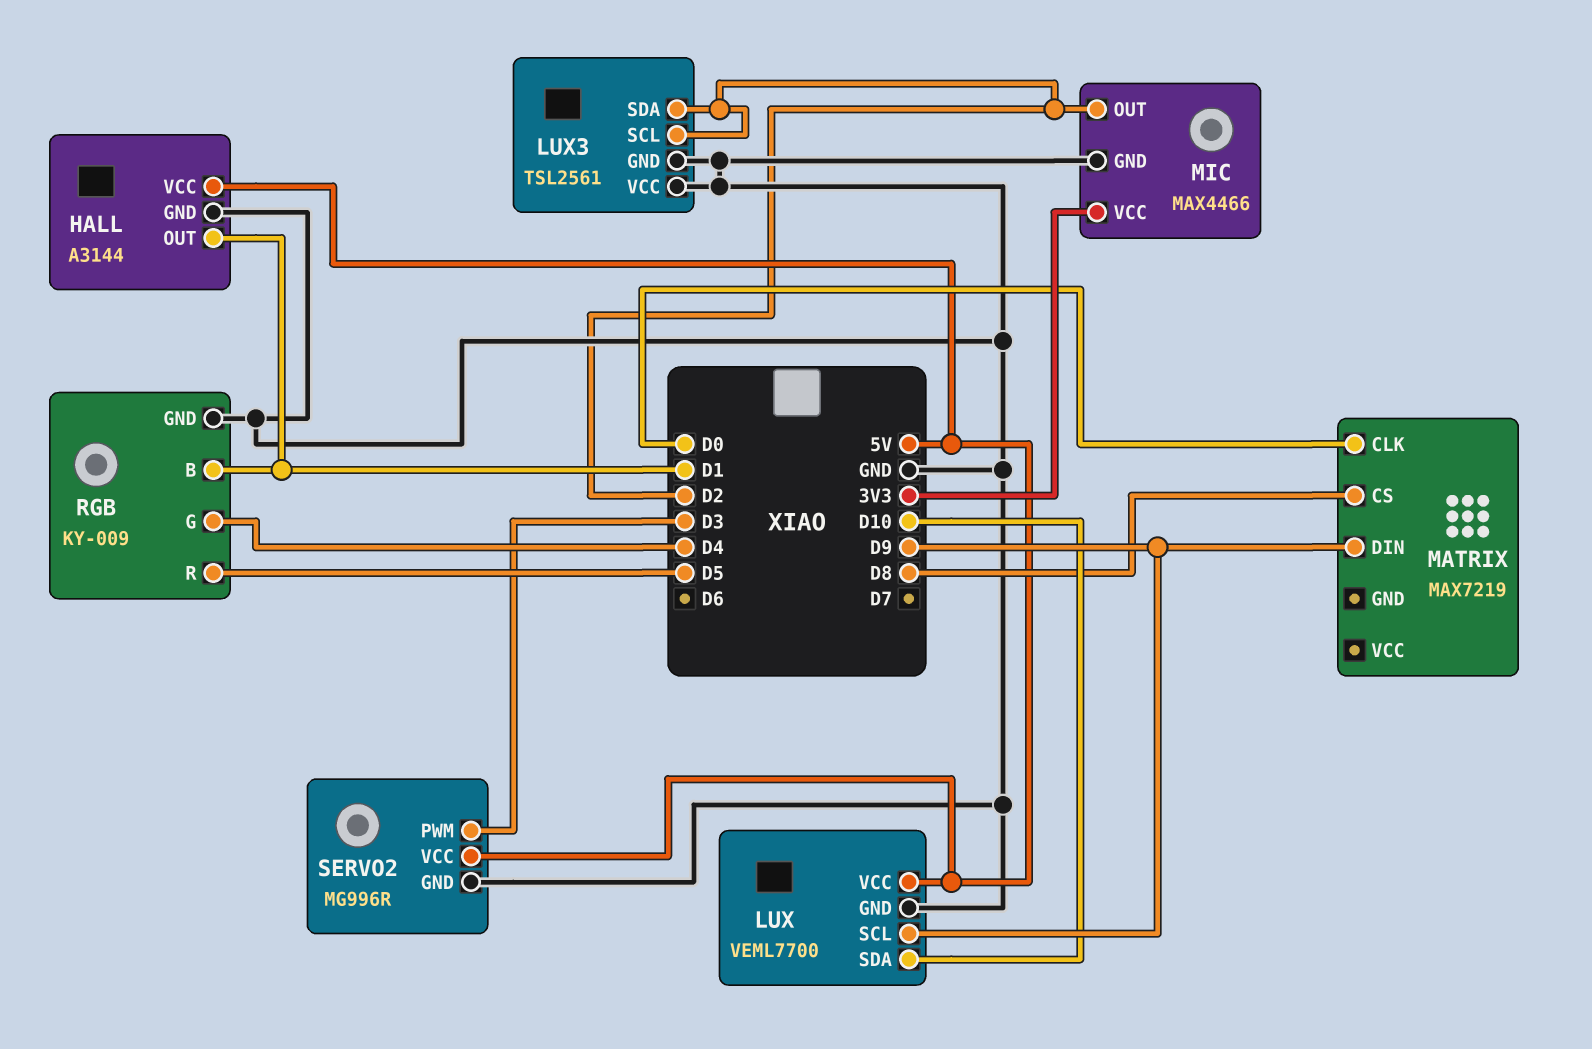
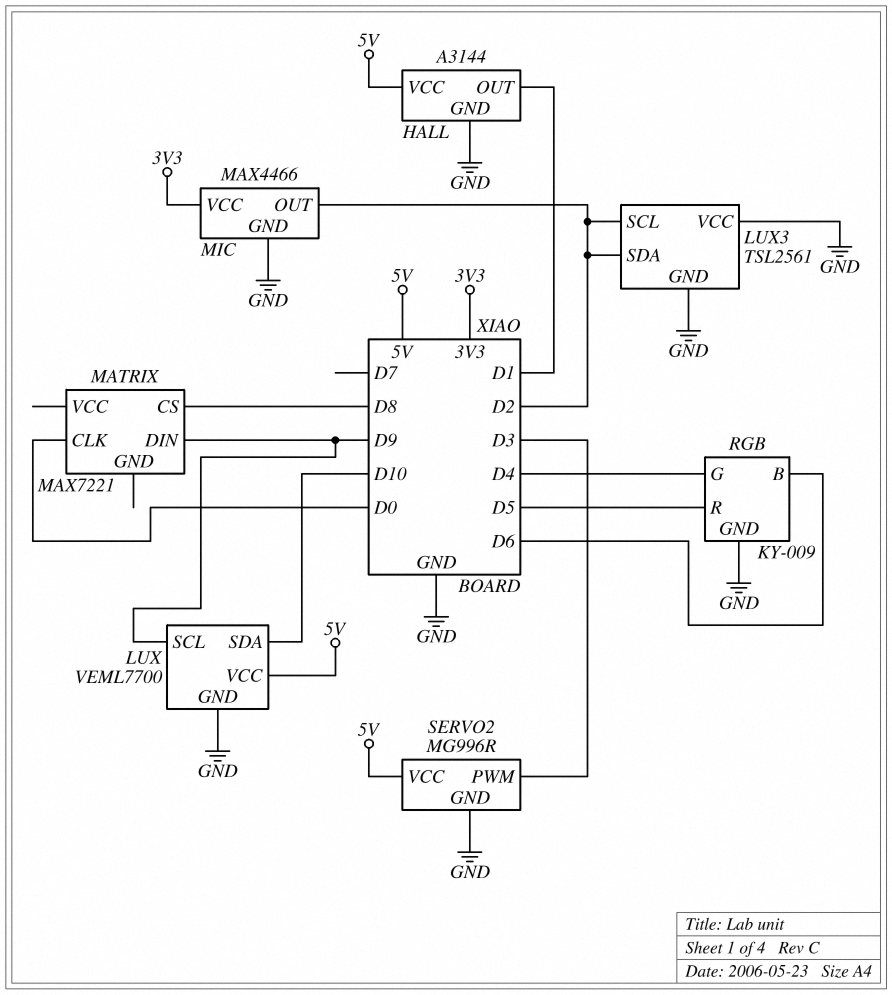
MATRIX: MAX7219 -> MAX7221
RGB pin B: D1 -> D6

